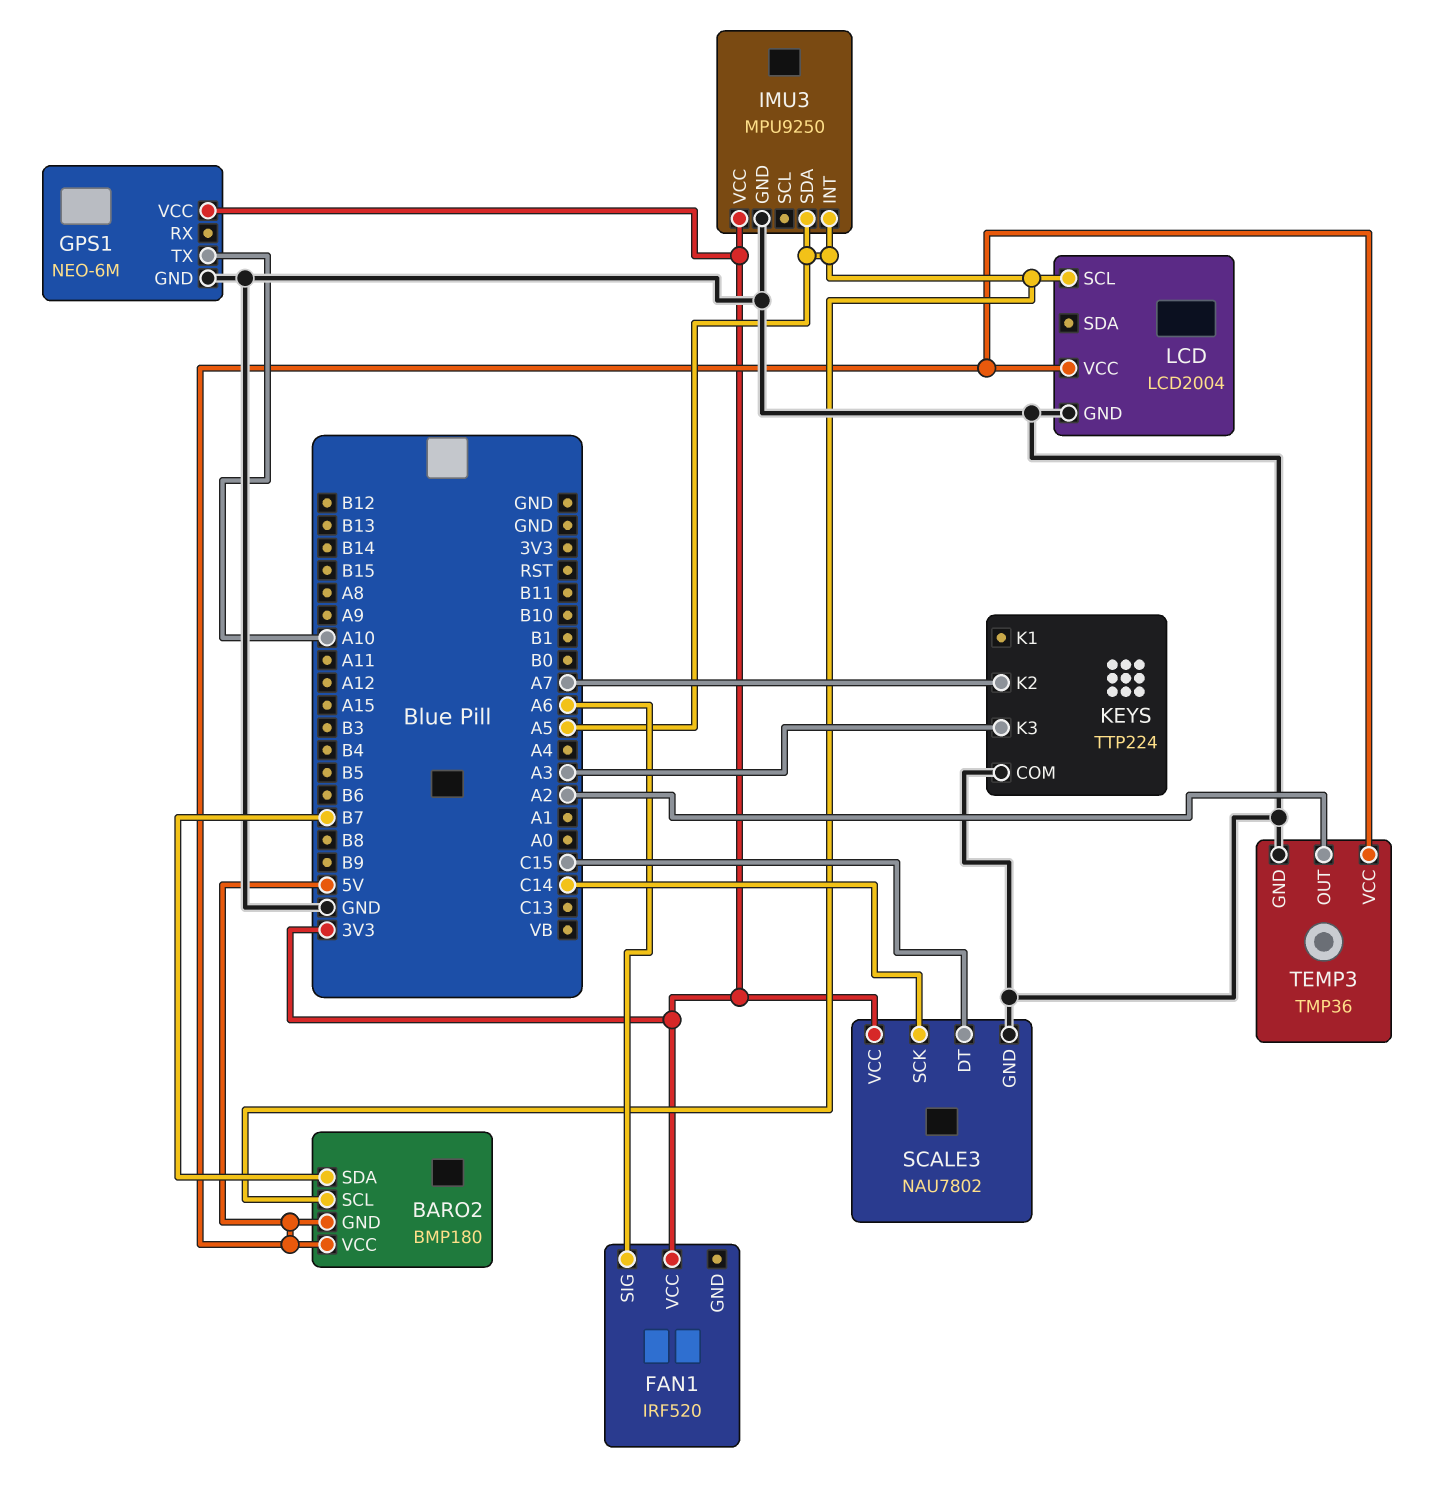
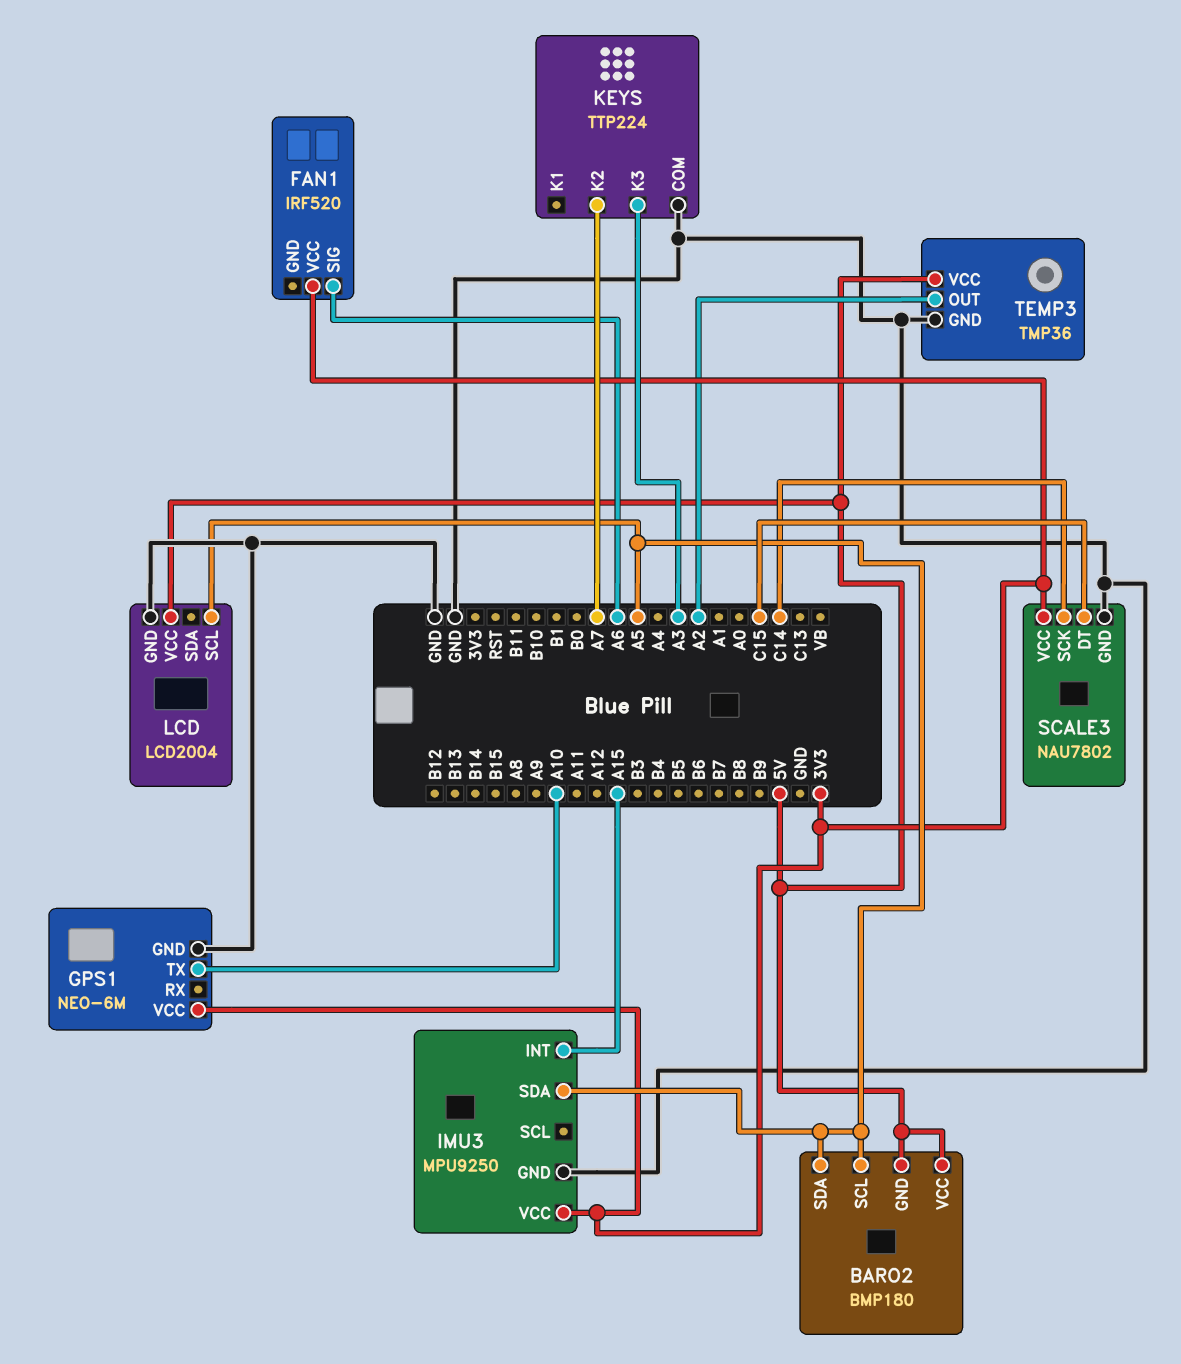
BARO2 pin SDA: B7 -> A5
IMU3 pin INT: A5 -> A15

